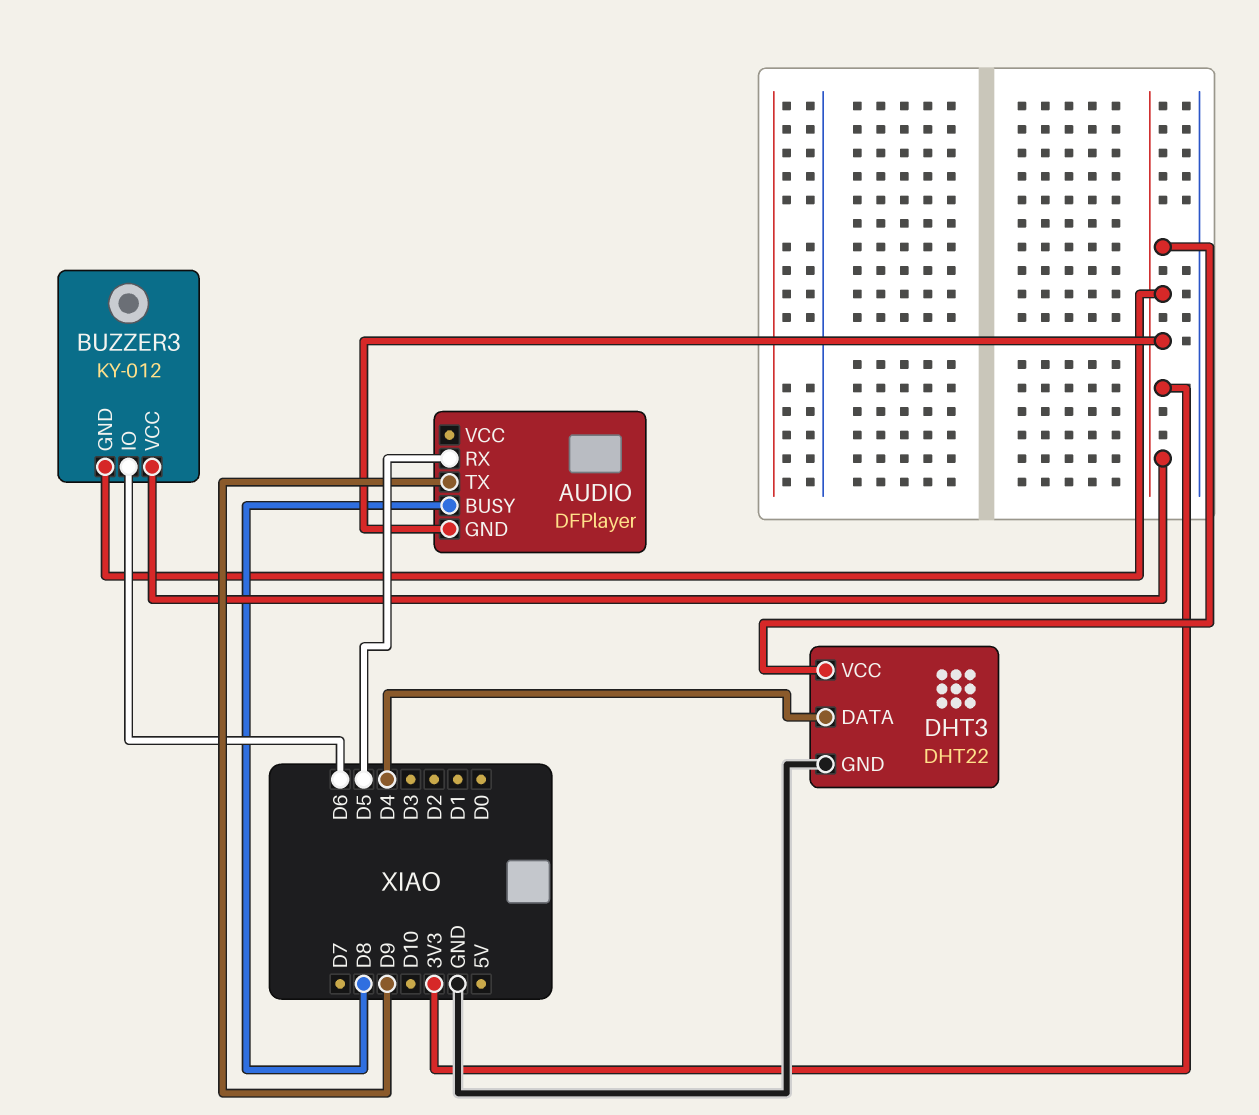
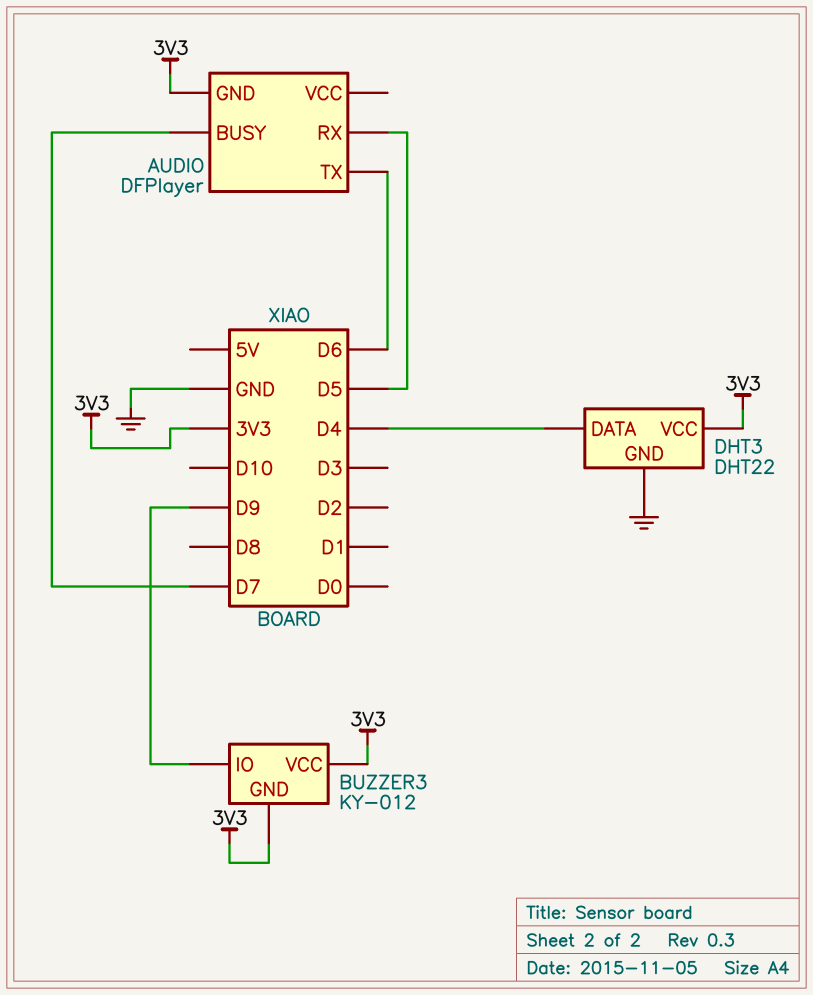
AUDIO pin BUSY: D8 -> D7
AUDIO pin TX: D9 -> D6
BUZZER3 pin IO: D6 -> D9

